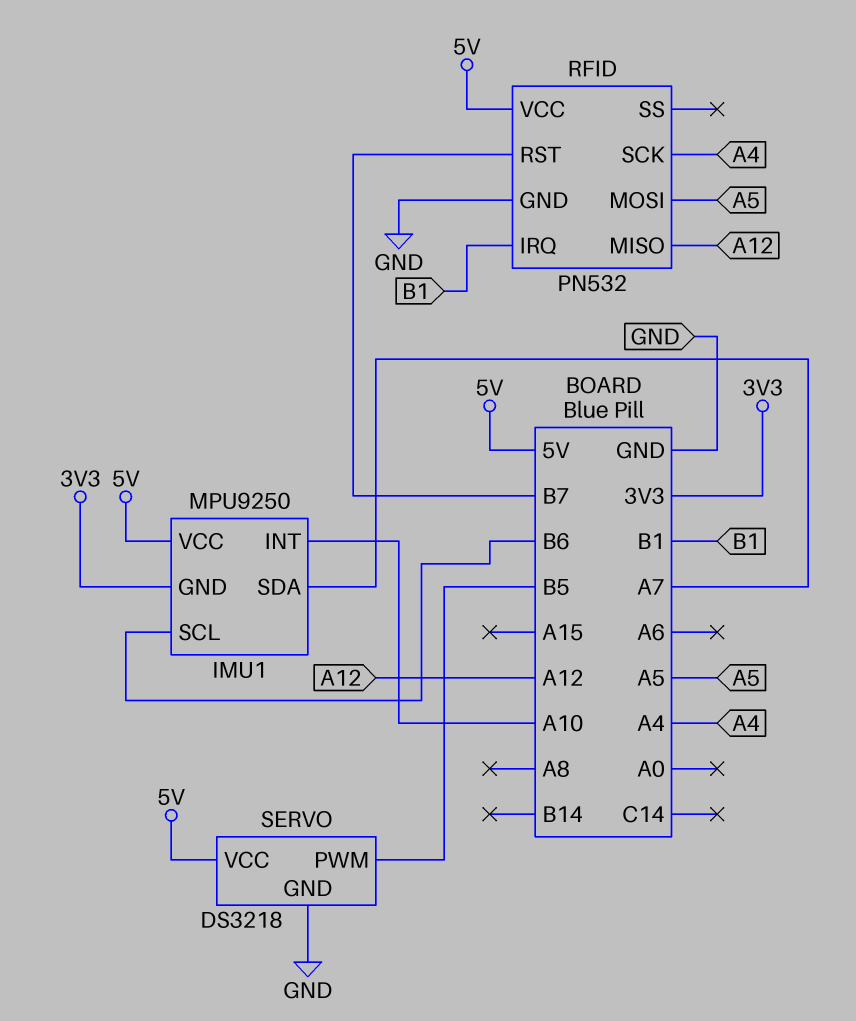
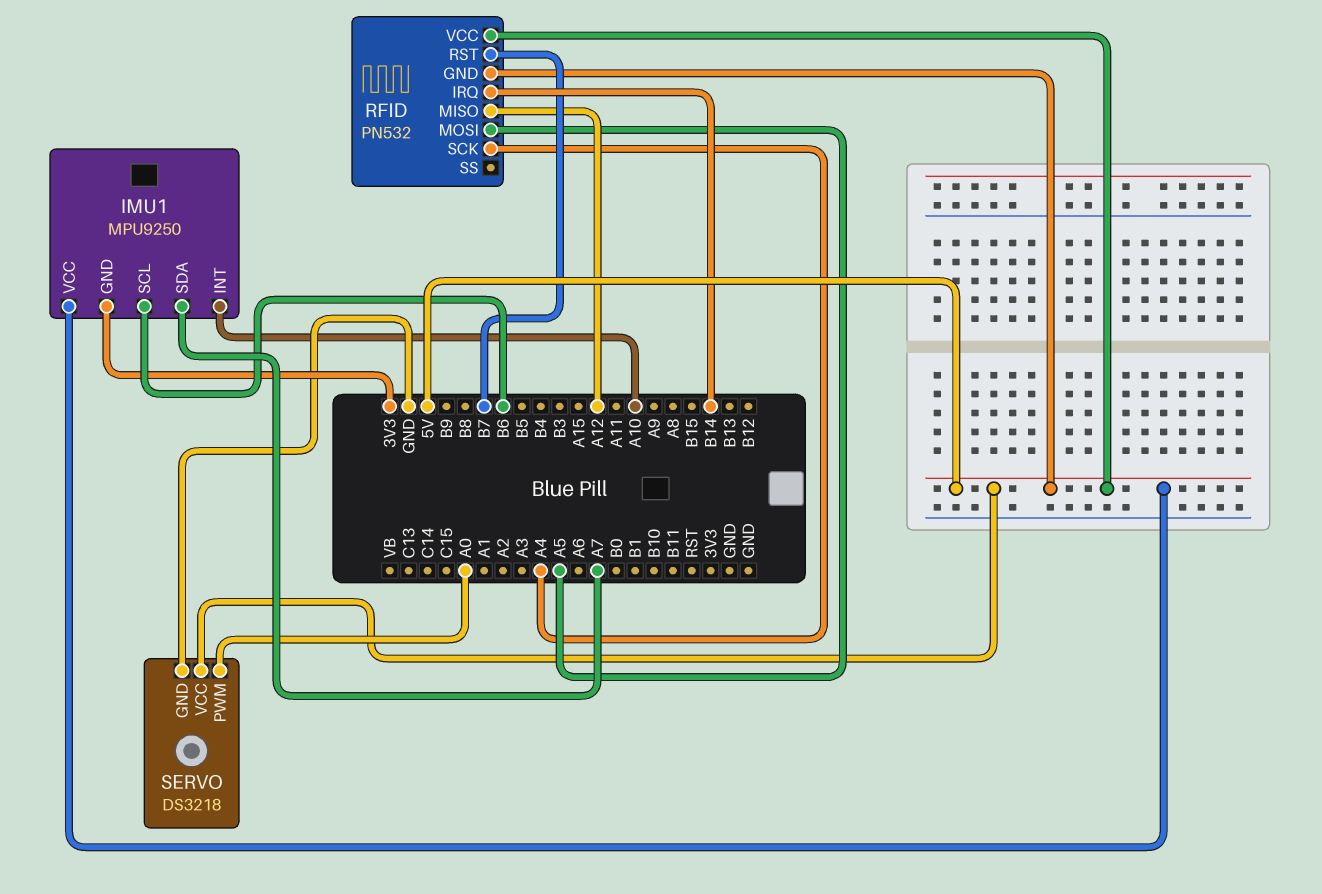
RFID pin GND: GND -> 5V
RFID pin IRQ: B1 -> B14
SERVO pin PWM: B5 -> A0

